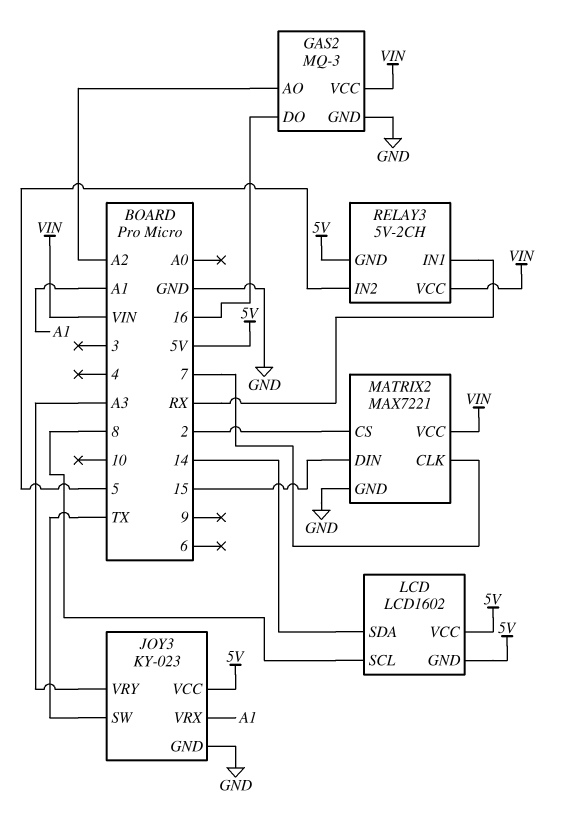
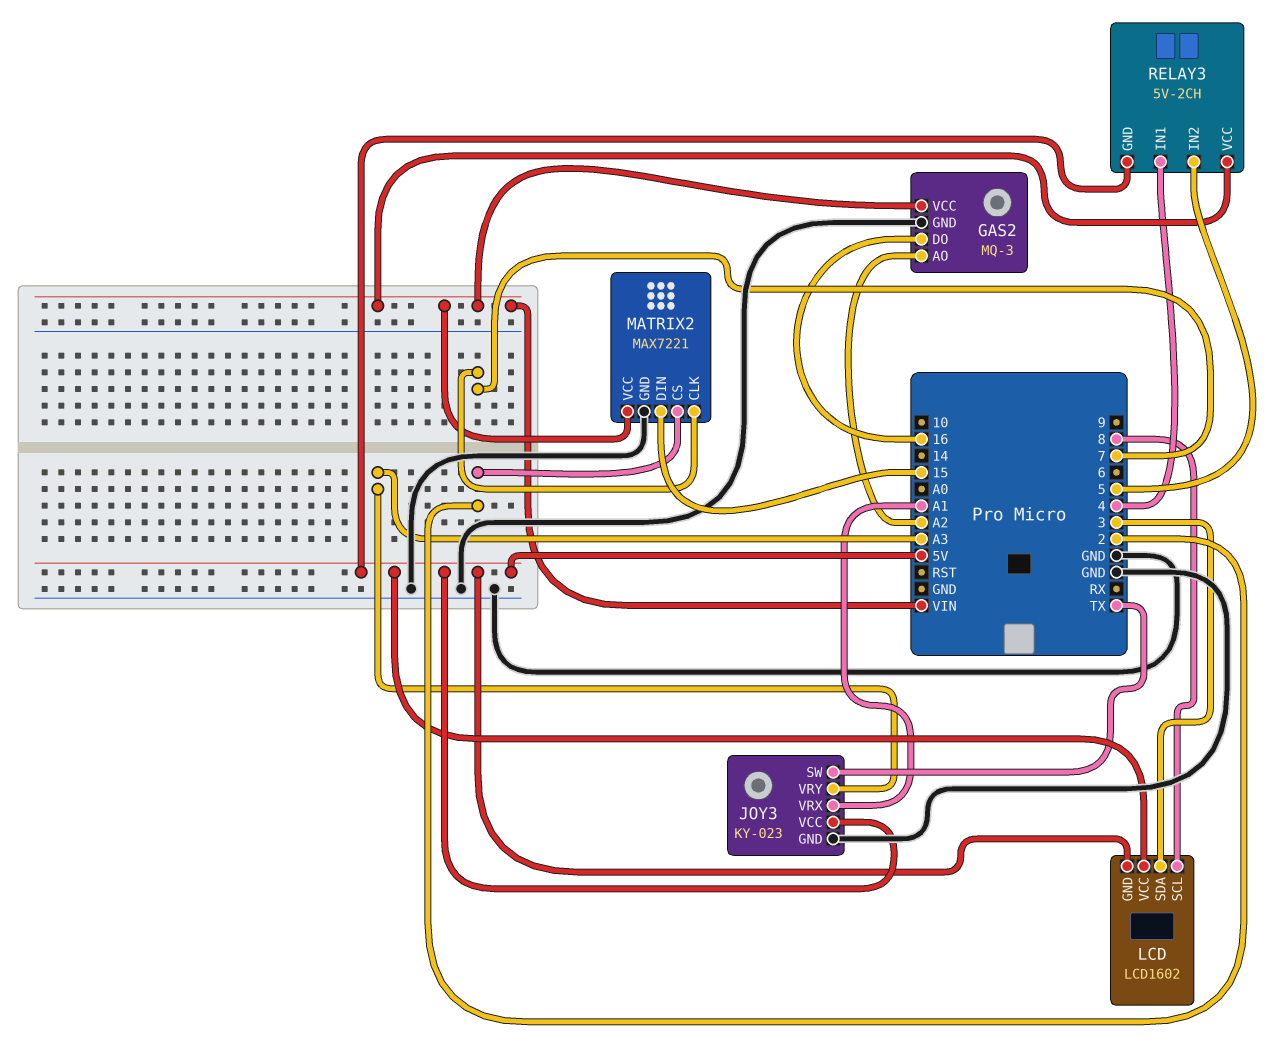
LCD pin SDA: 14 -> 3
RELAY3 pin IN1: RX -> 4

